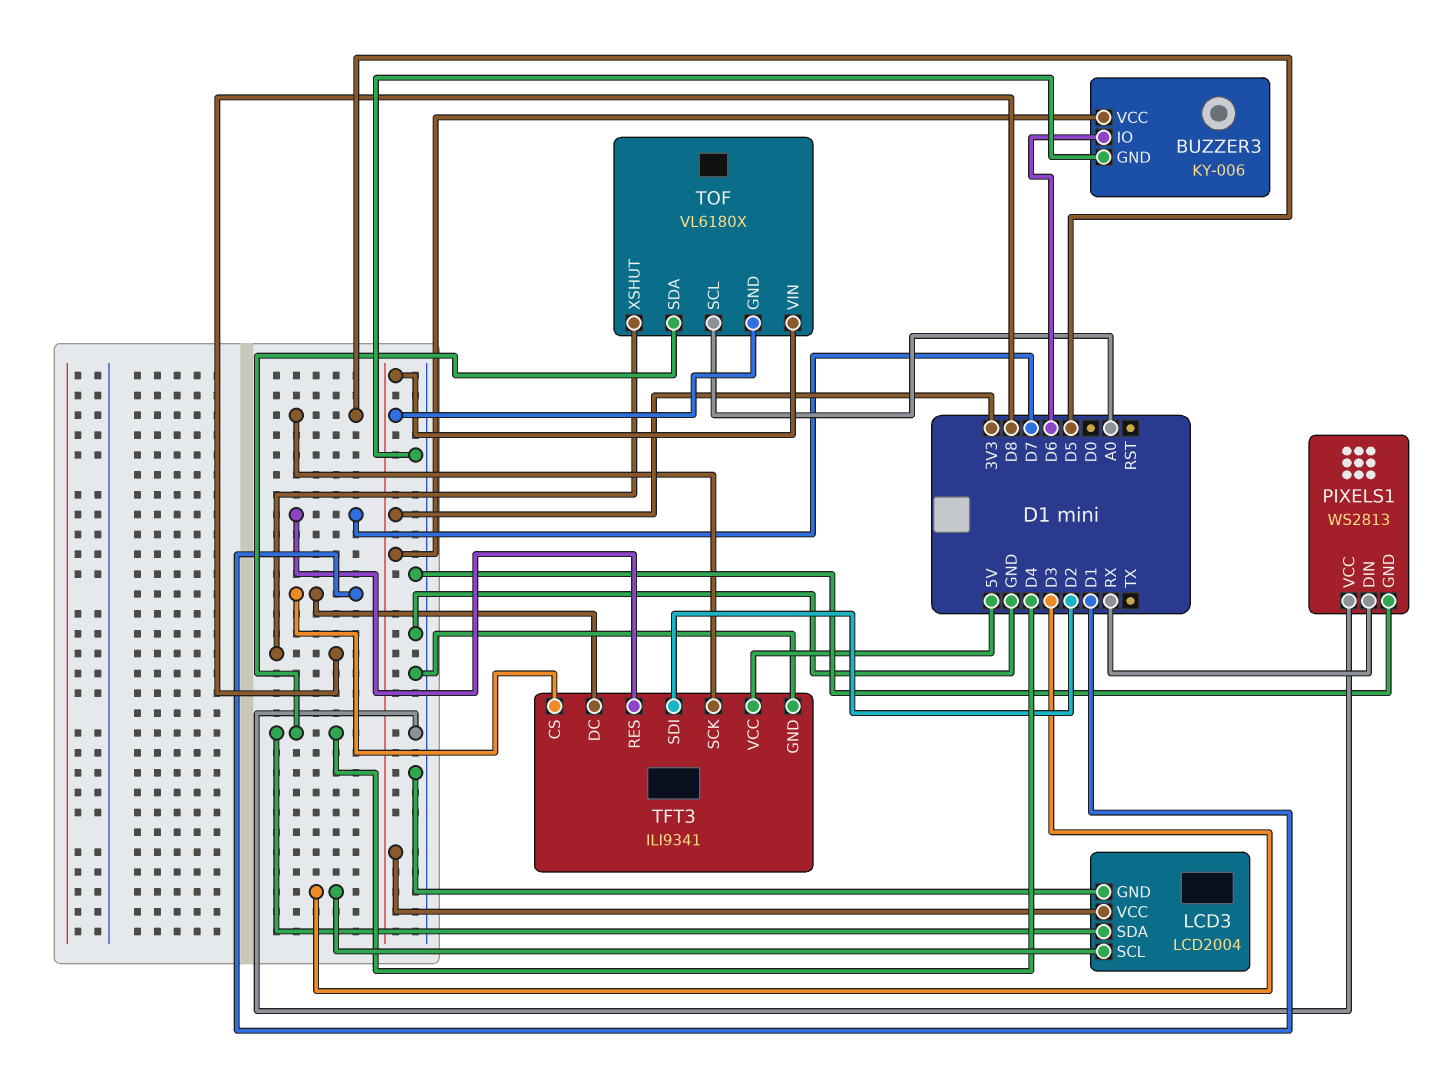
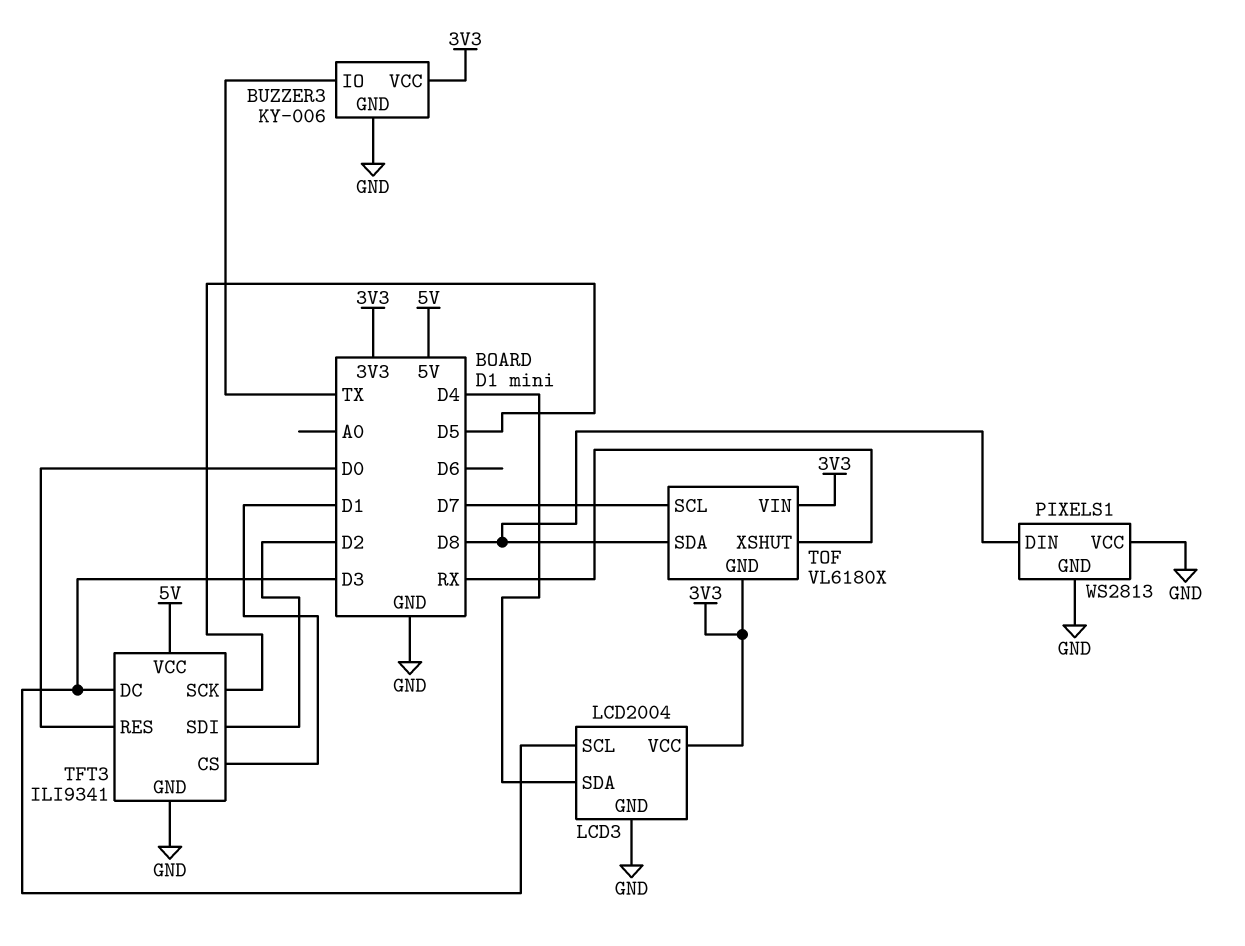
BUZZER3 pin IO: D6 -> TX
PIXELS1 pin DIN: RX -> D8
TFT3 pin DC: D1 -> D3
TFT3 pin RES: D7 -> D0
TOF pin SCL: A0 -> D7
TOF pin SDA: D4 -> D8
TOF pin XSHUT: D8 -> RX

